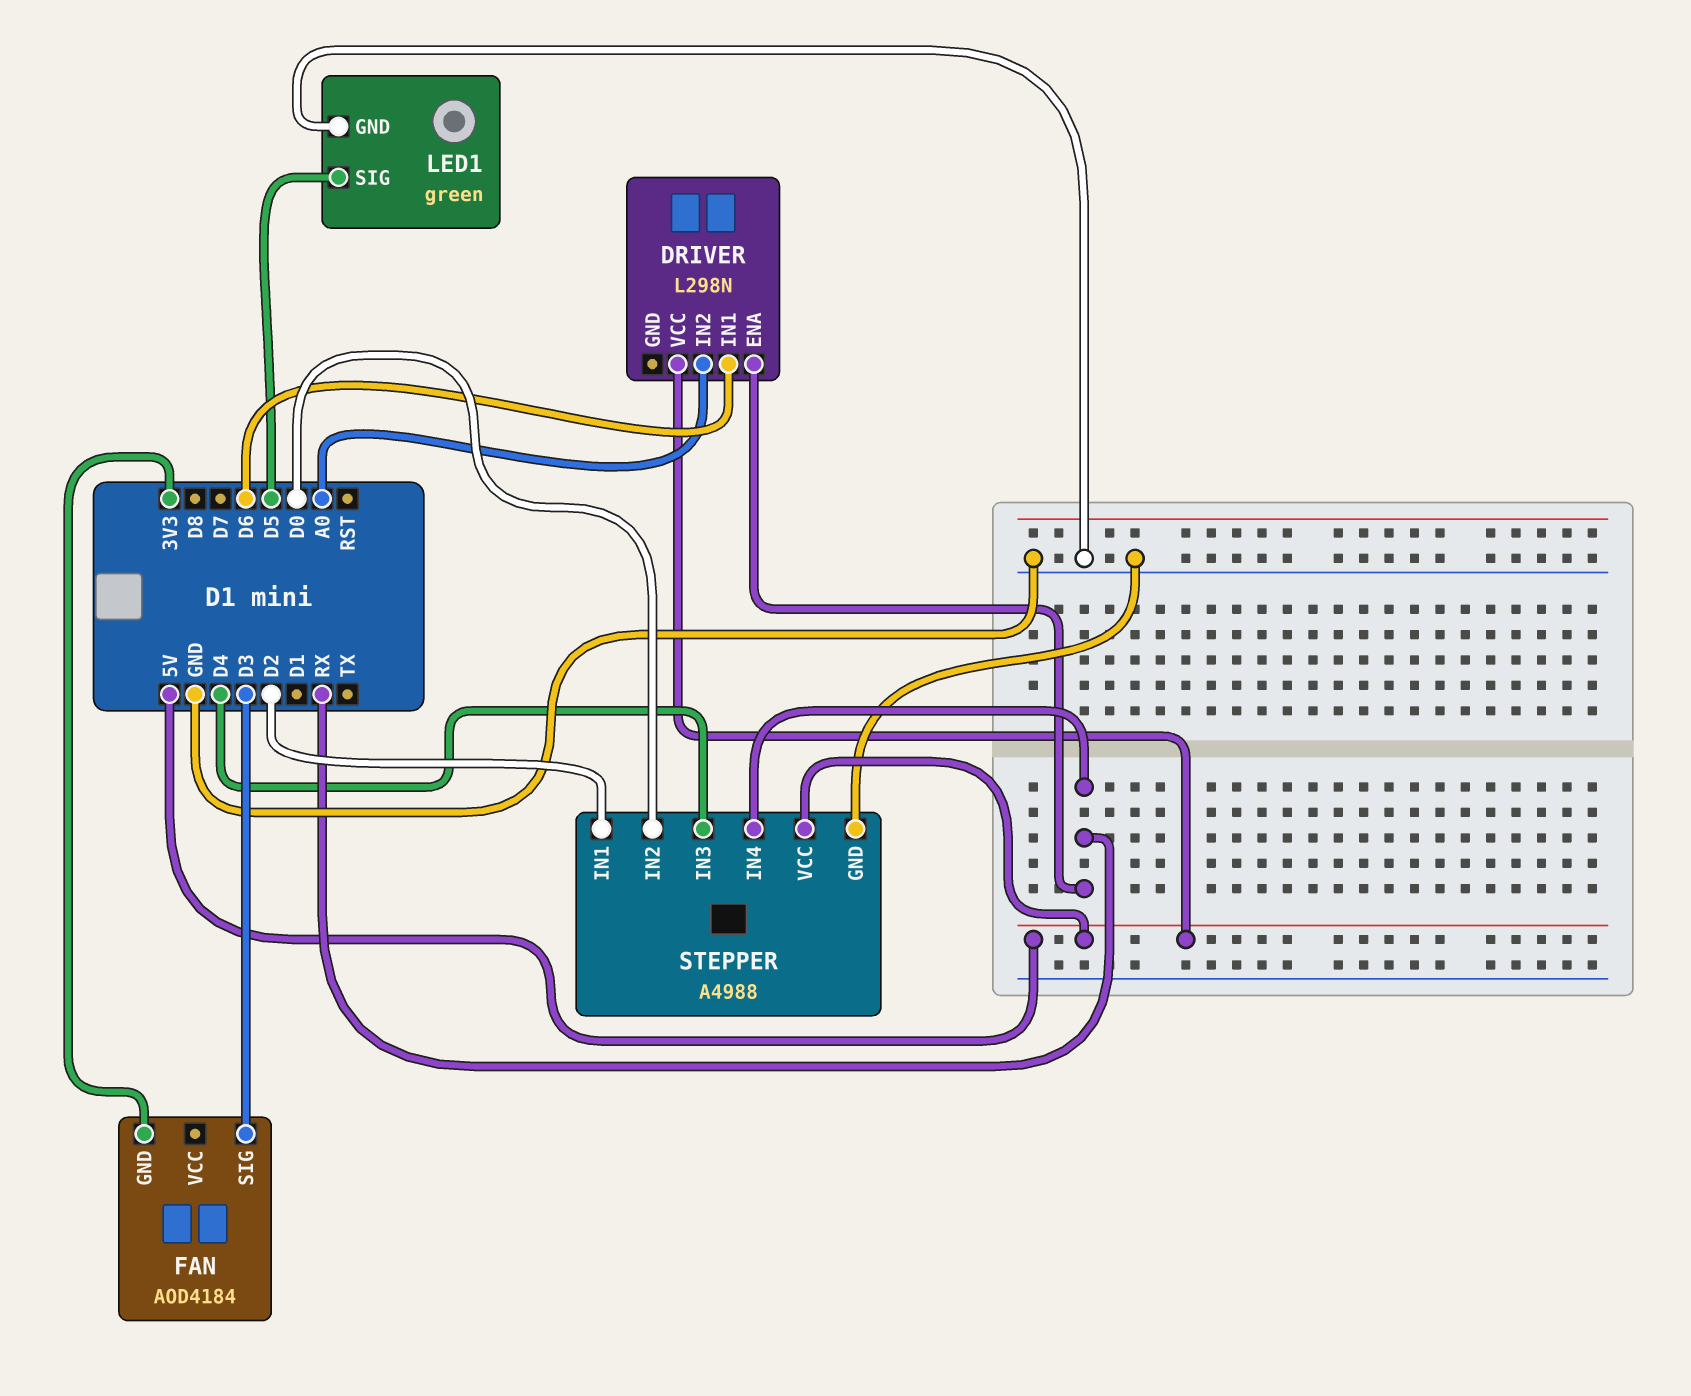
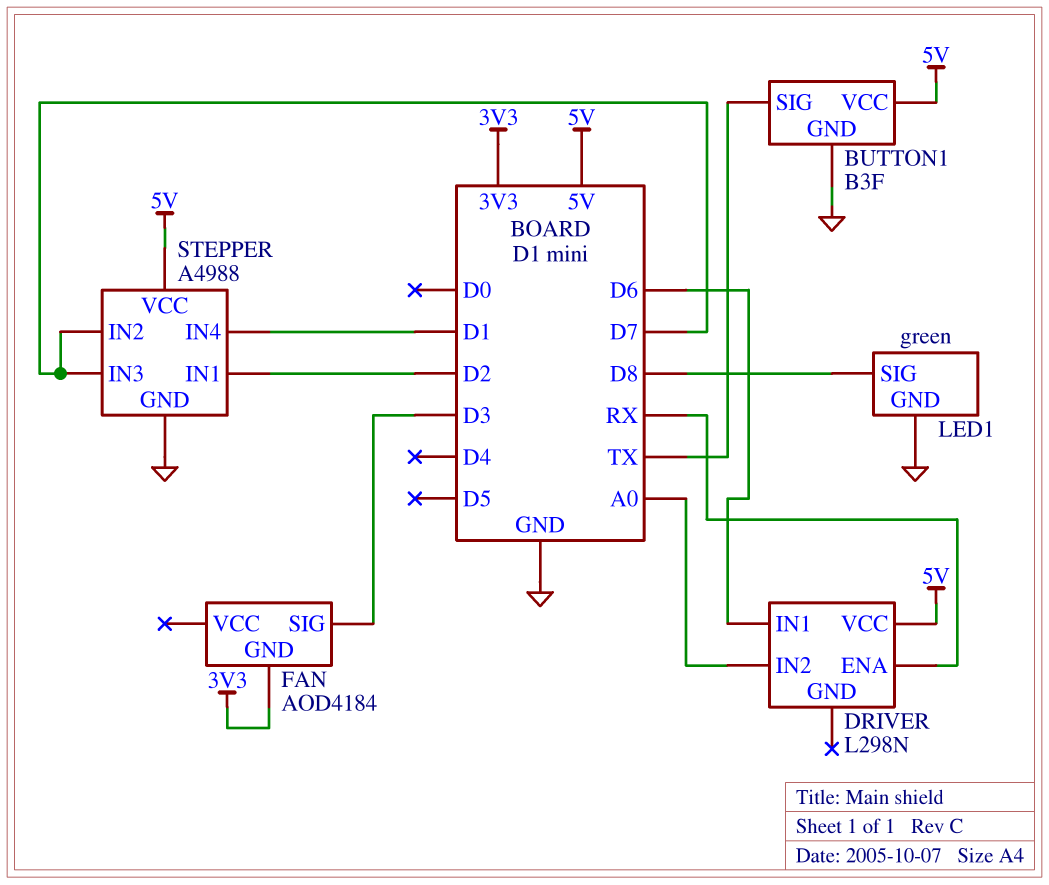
BUTTON1: none -> B3F
BUTTON1 pin GND: none -> GND
BUTTON1 pin SIG: none -> TX
BUTTON1 pin VCC: none -> 5V
LED1 pin SIG: D5 -> D8
STEPPER pin IN2: D0 -> D7
STEPPER pin IN3: D4 -> D7
STEPPER pin IN4: RX -> D1

